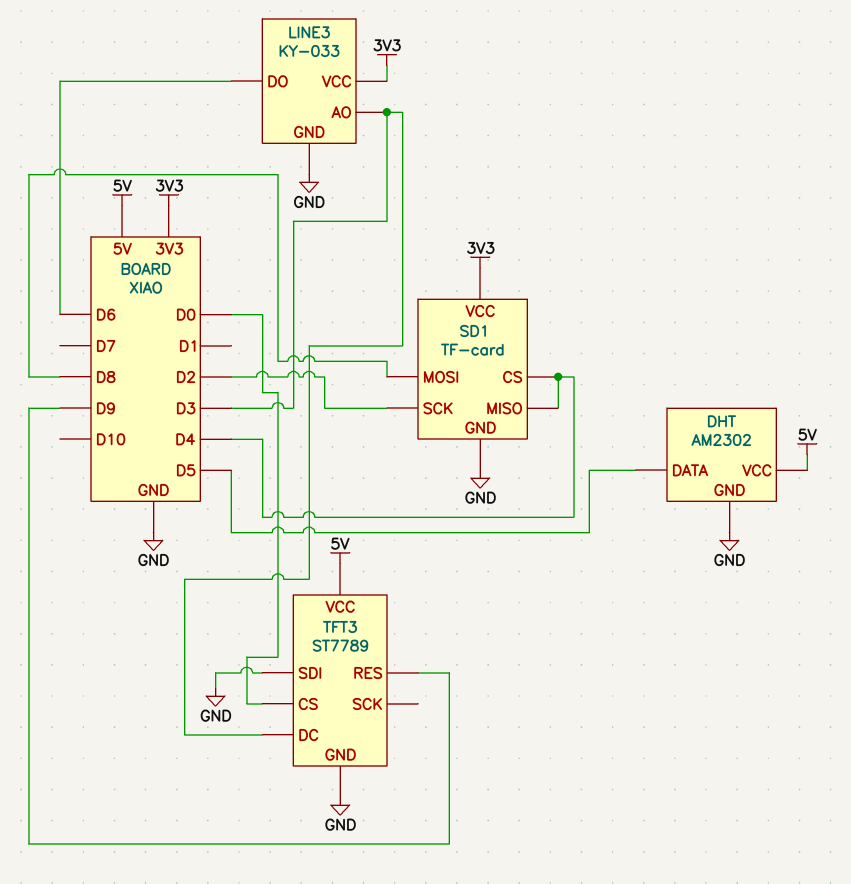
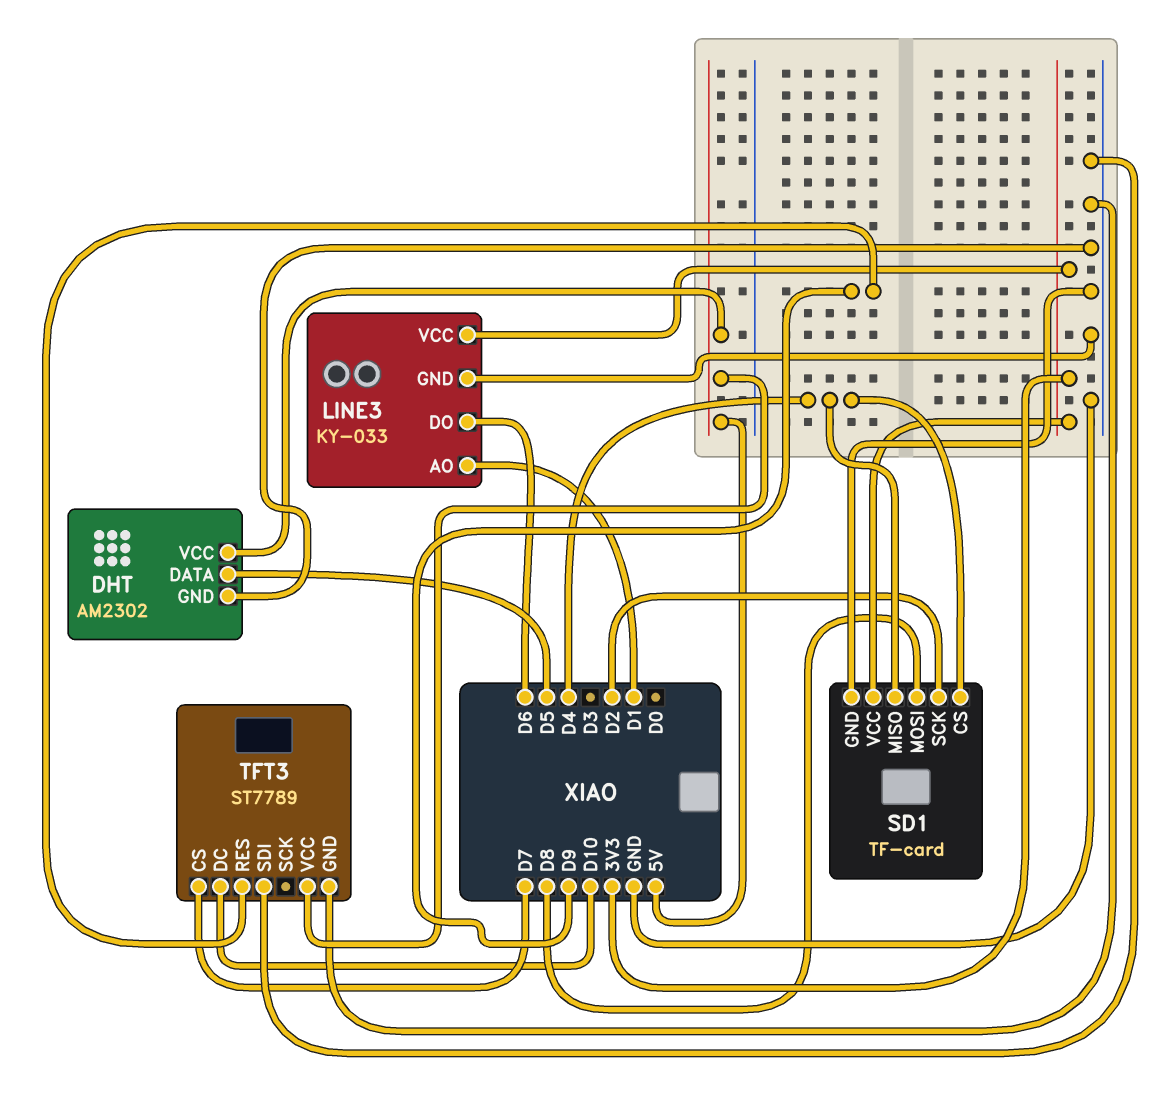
LINE3 pin AO: D3 -> D1
TFT3 pin CS: D0 -> D7
TFT3 pin DC: D3 -> D10

